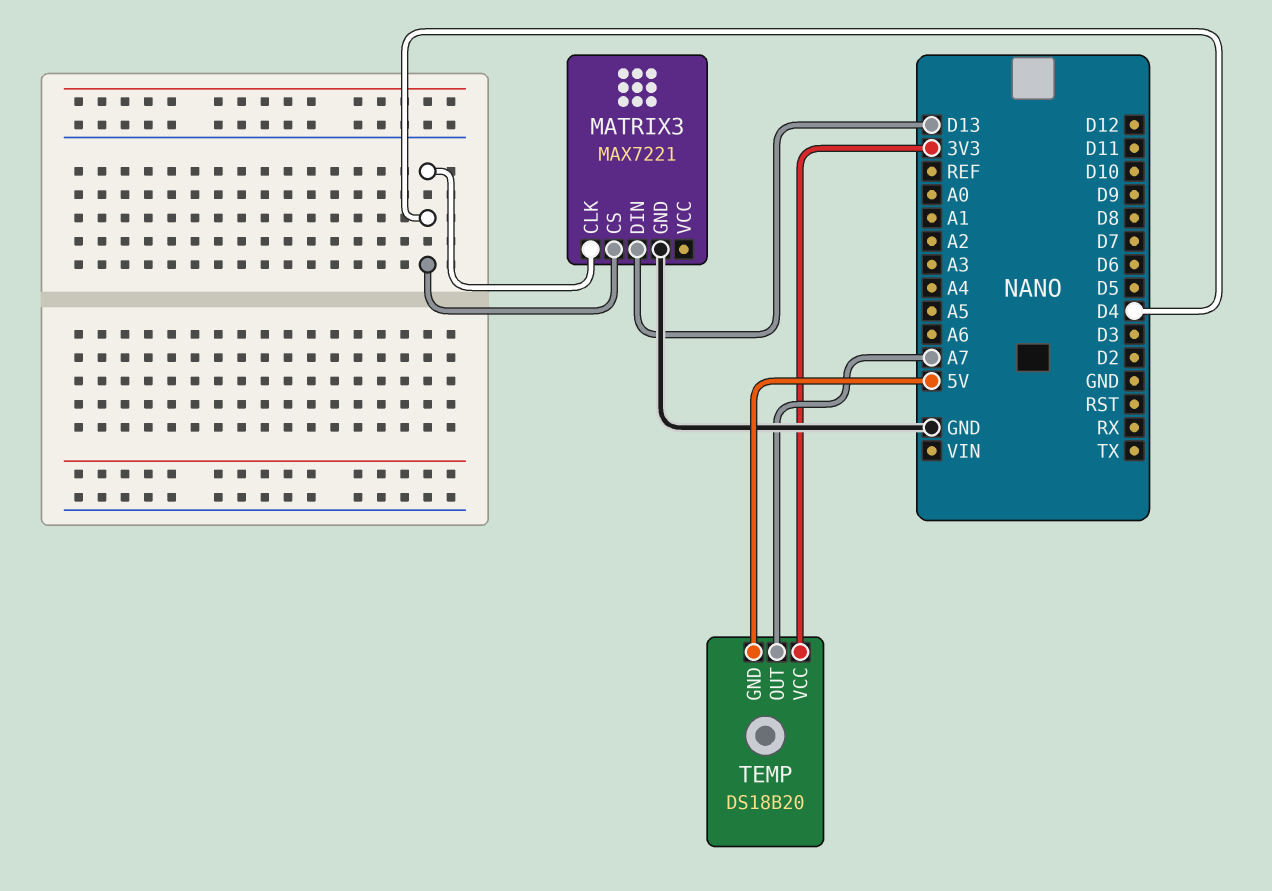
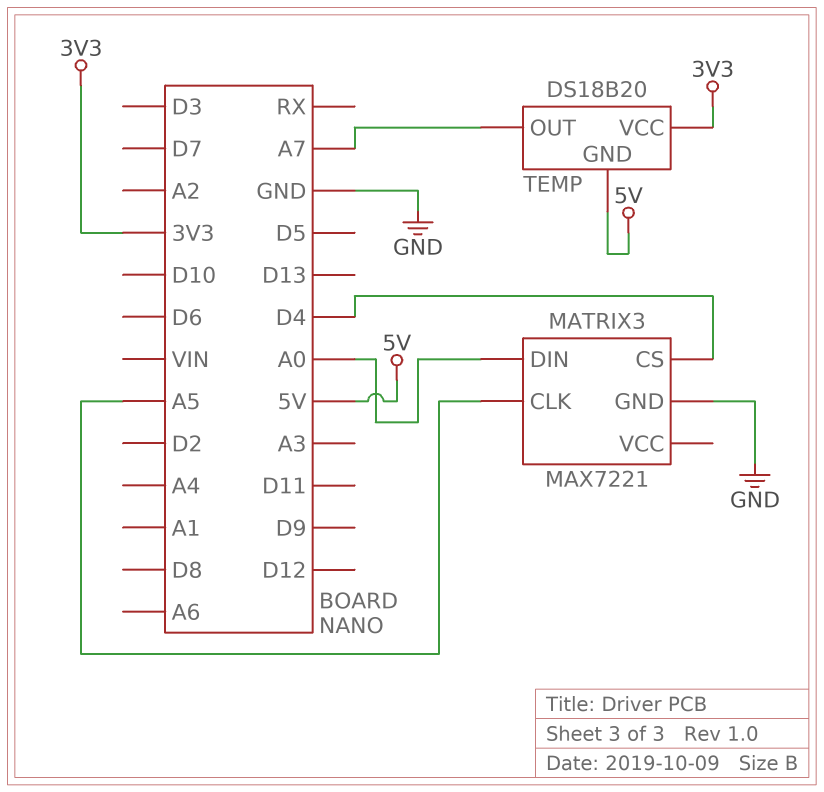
MATRIX3 pin CLK: D4 -> A5
MATRIX3 pin DIN: D13 -> A0

